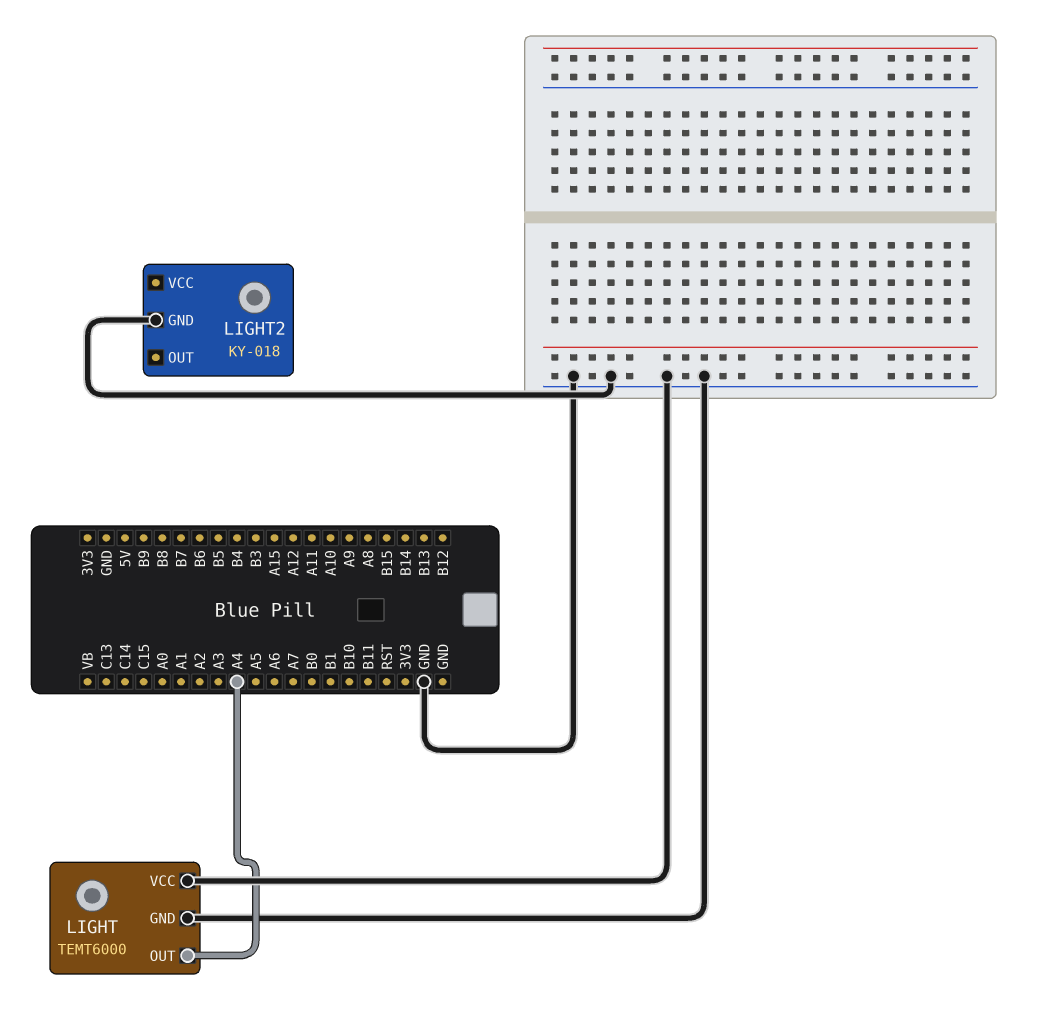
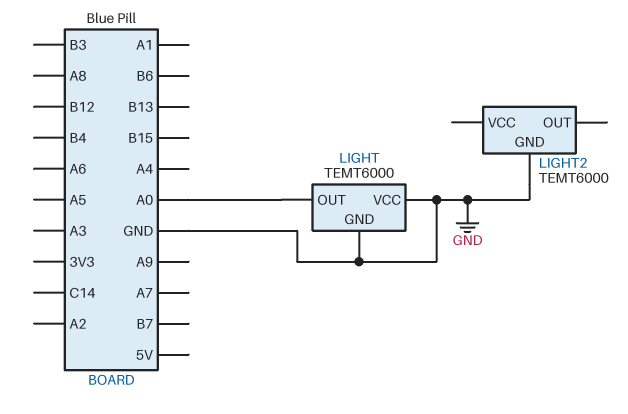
LIGHT pin OUT: A4 -> A0
LIGHT2: KY-018 -> TEMT6000

